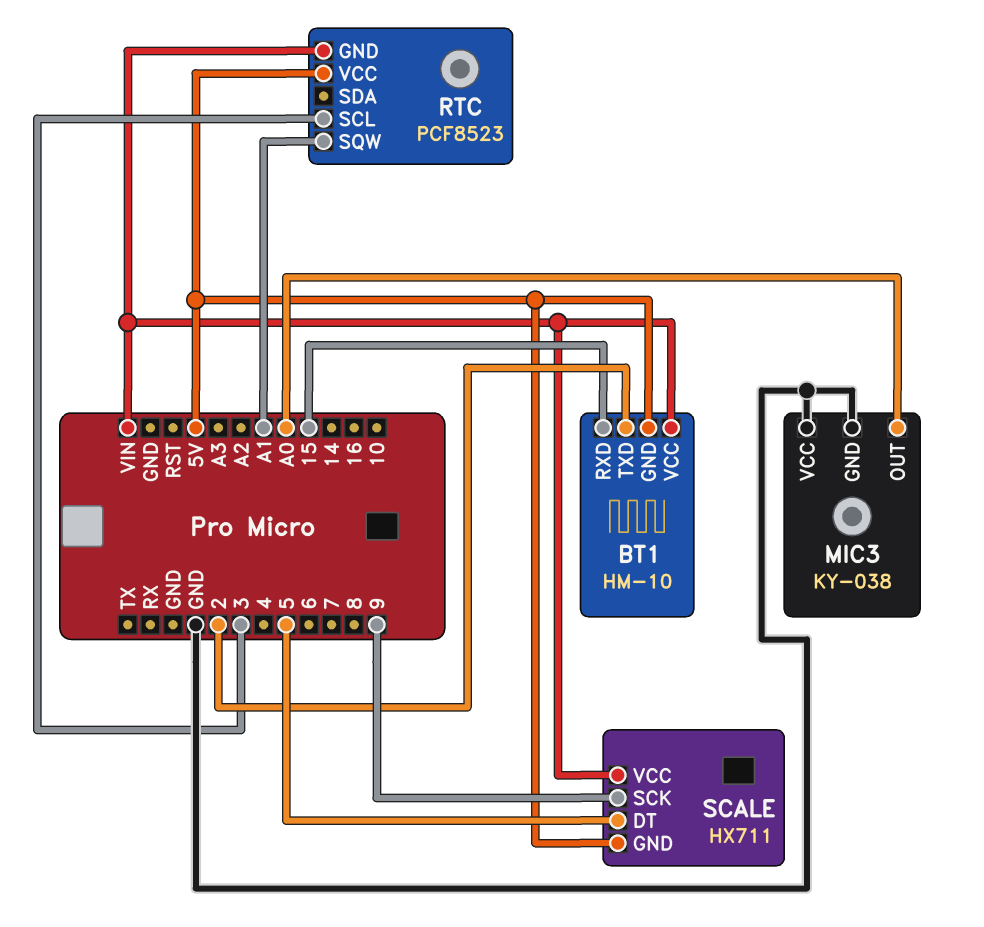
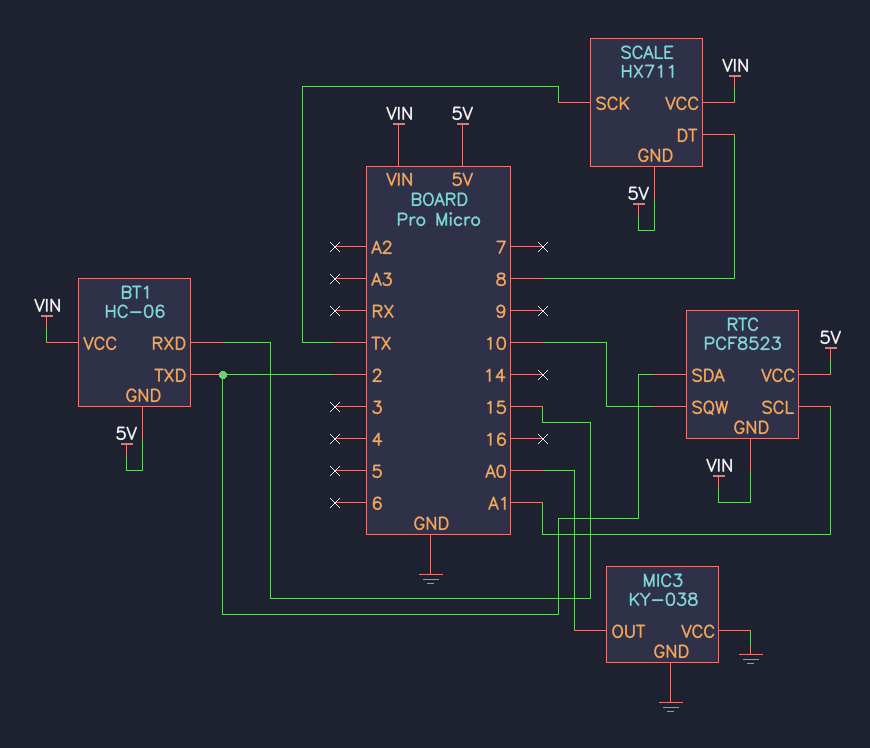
BT1: HM-10 -> HC-06
RTC pin SCL: 3 -> A1
RTC pin SDA: none -> 2
RTC pin SQW: A1 -> 10
SCALE pin DT: 5 -> 8
SCALE pin SCK: 9 -> TX

